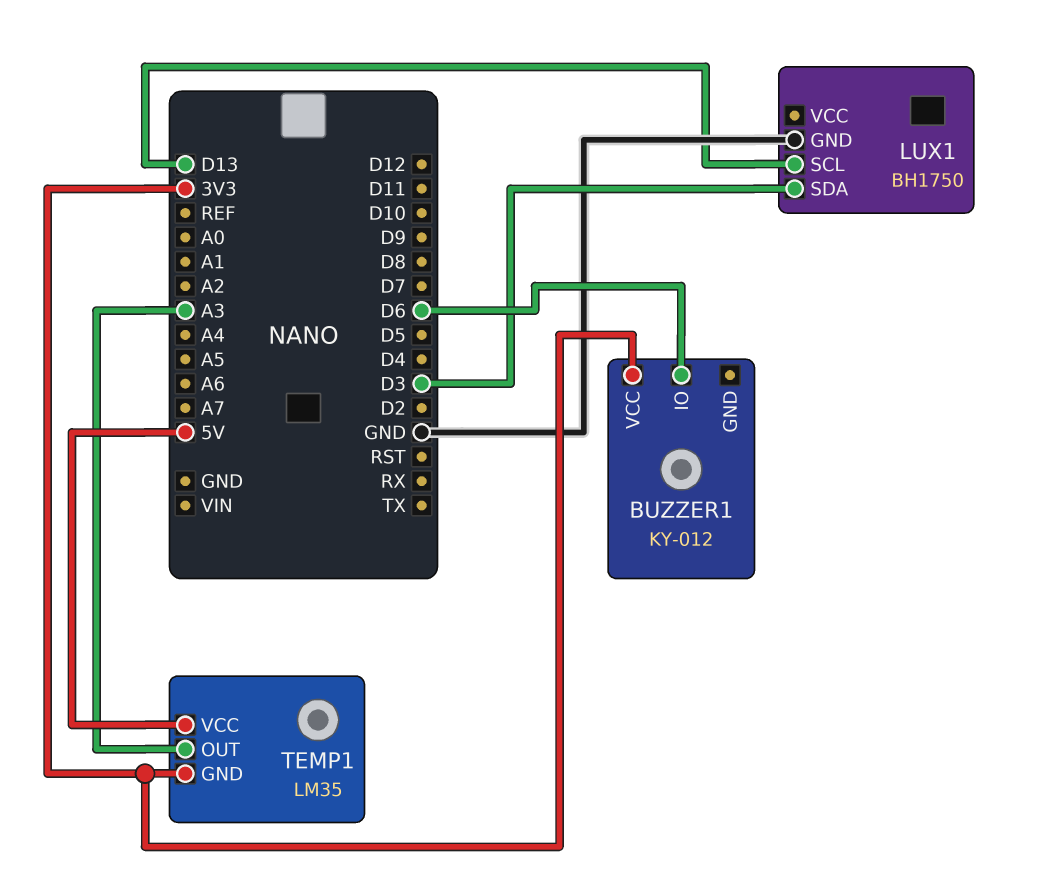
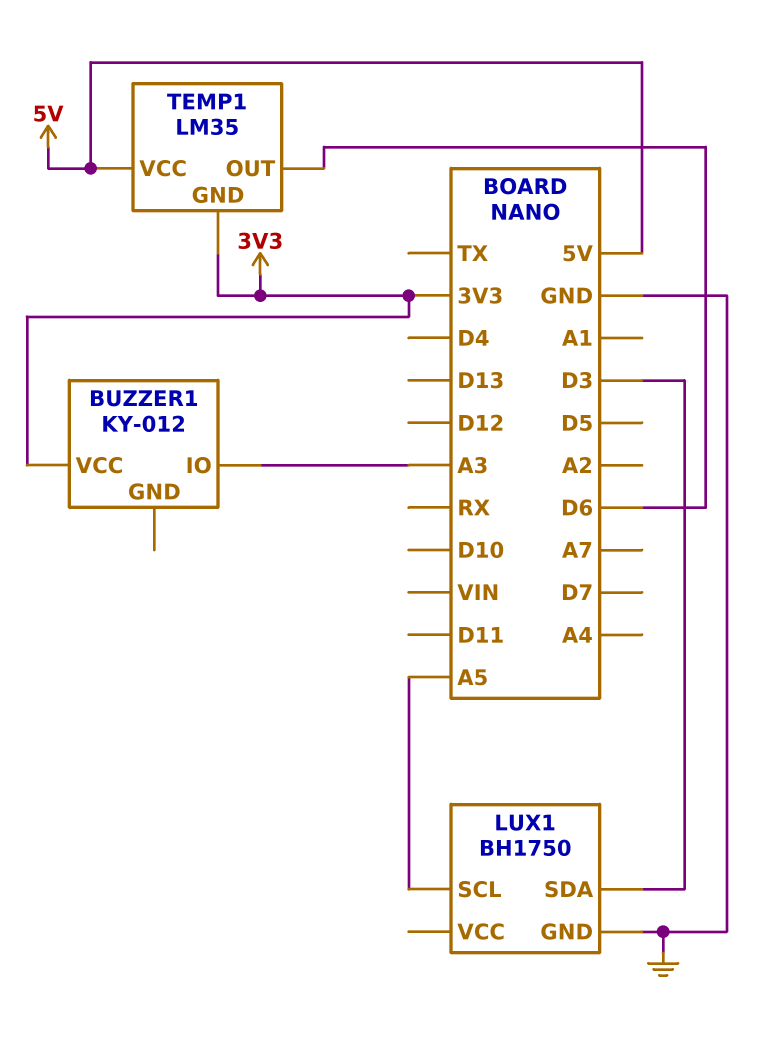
BUZZER1 pin IO: D6 -> A3
LUX1 pin SCL: D13 -> A5
TEMP1 pin OUT: A3 -> D6

